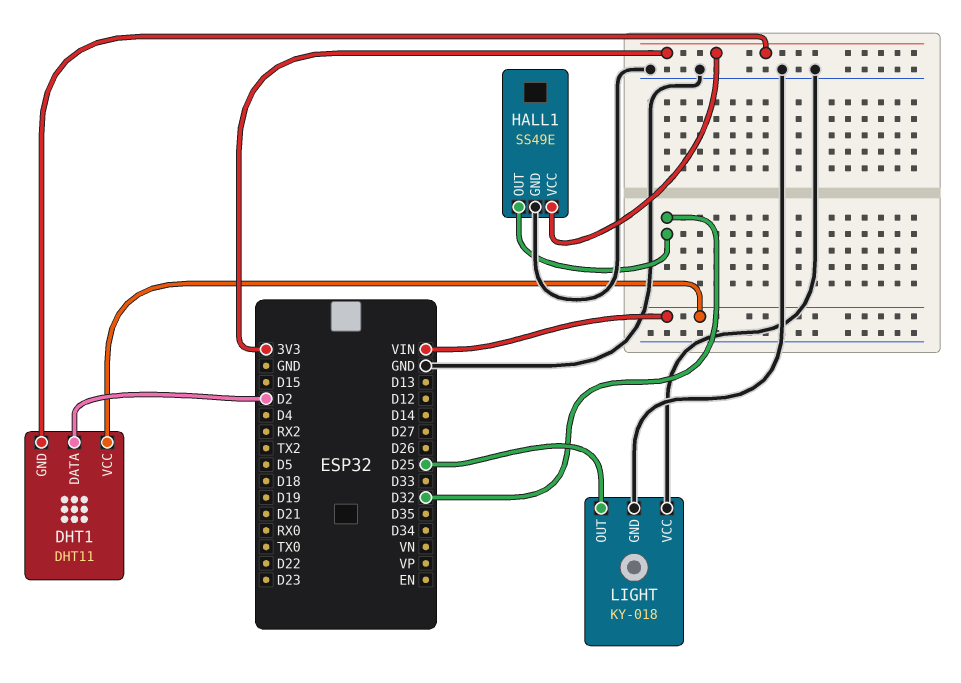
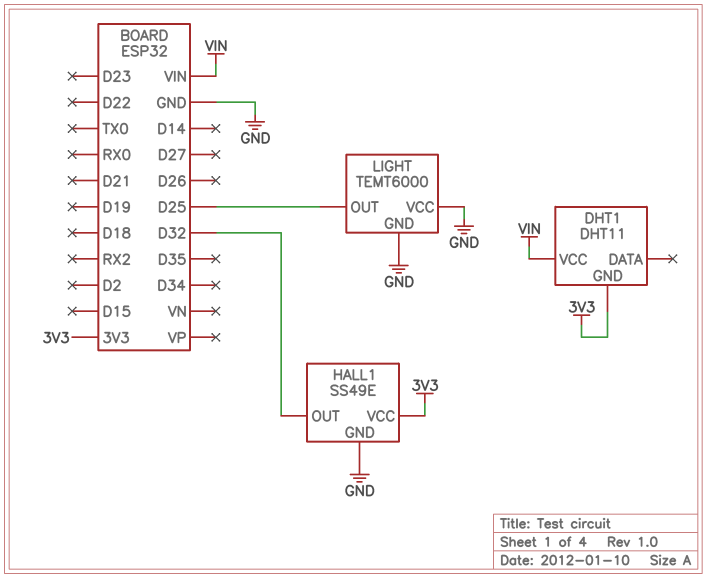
DHT1 pin DATA: D2 -> none
LIGHT: KY-018 -> TEMT6000

